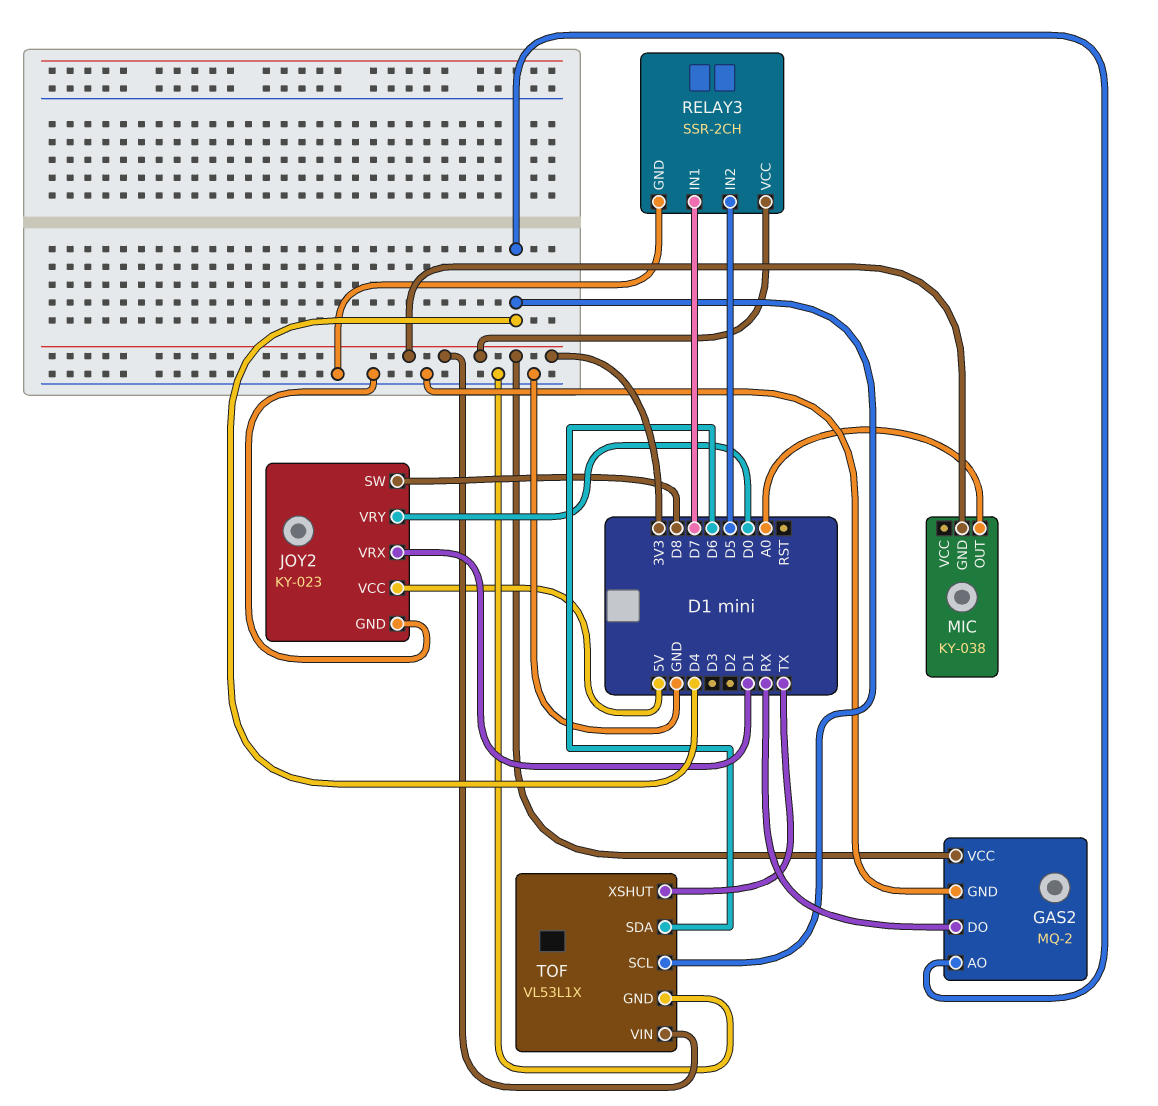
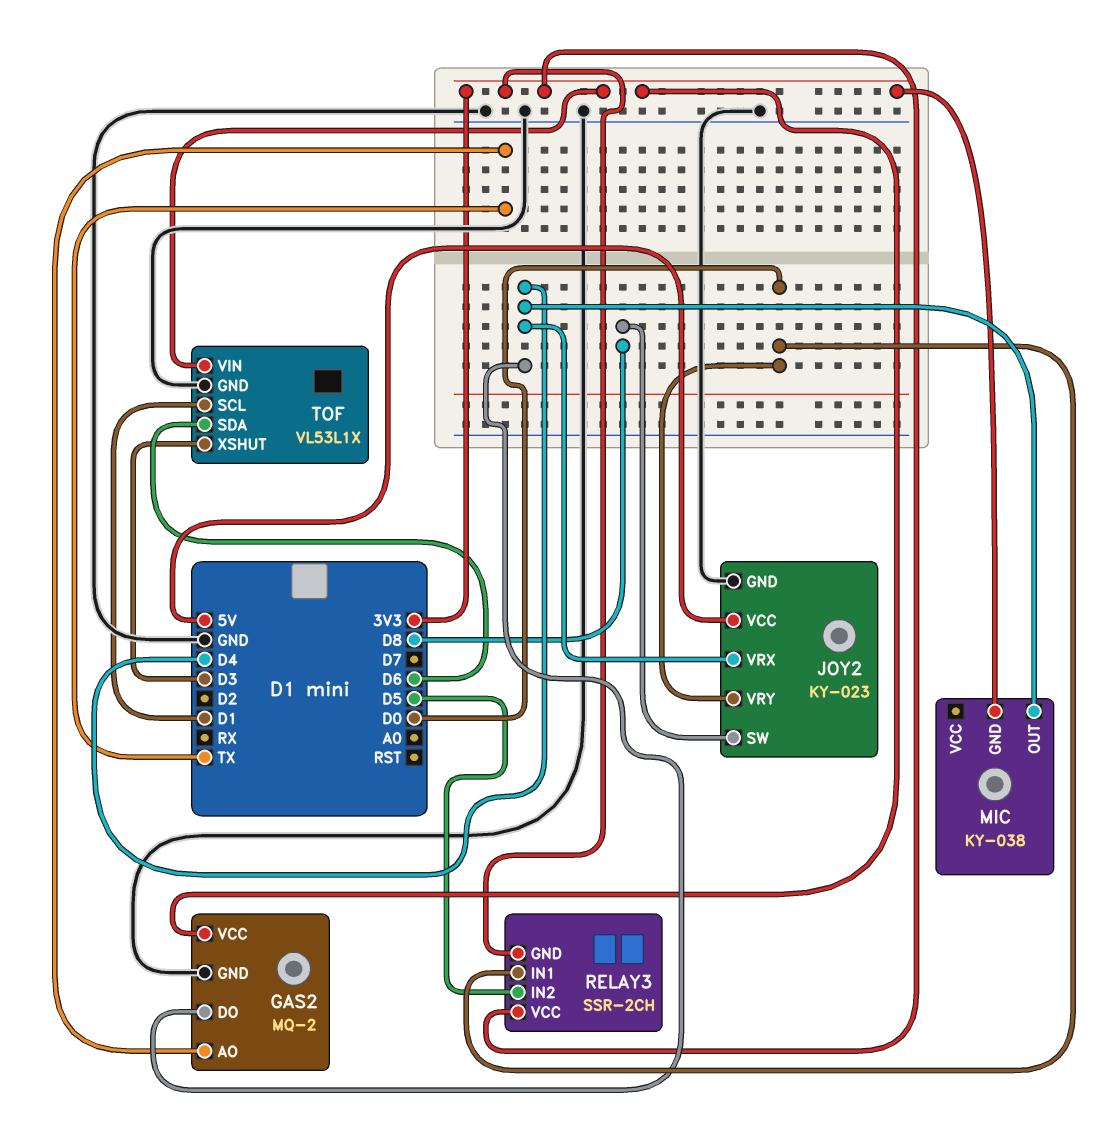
GAS2 pin AO: D4 -> TX
GAS2 pin DO: RX -> D4
JOY2 pin VRX: D1 -> D4
MIC pin OUT: A0 -> D4
RELAY3 pin GND: GND -> 3V3
RELAY3 pin IN1: D7 -> D0
TOF pin SCL: D4 -> D1
TOF pin XSHUT: TX -> D3

